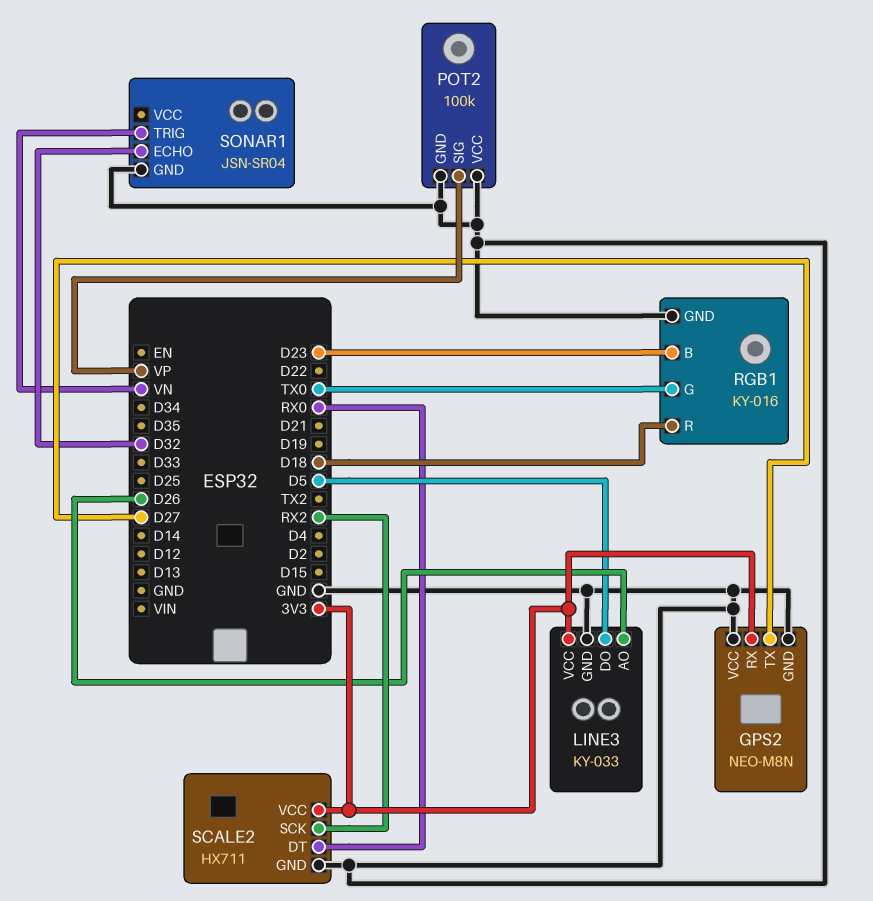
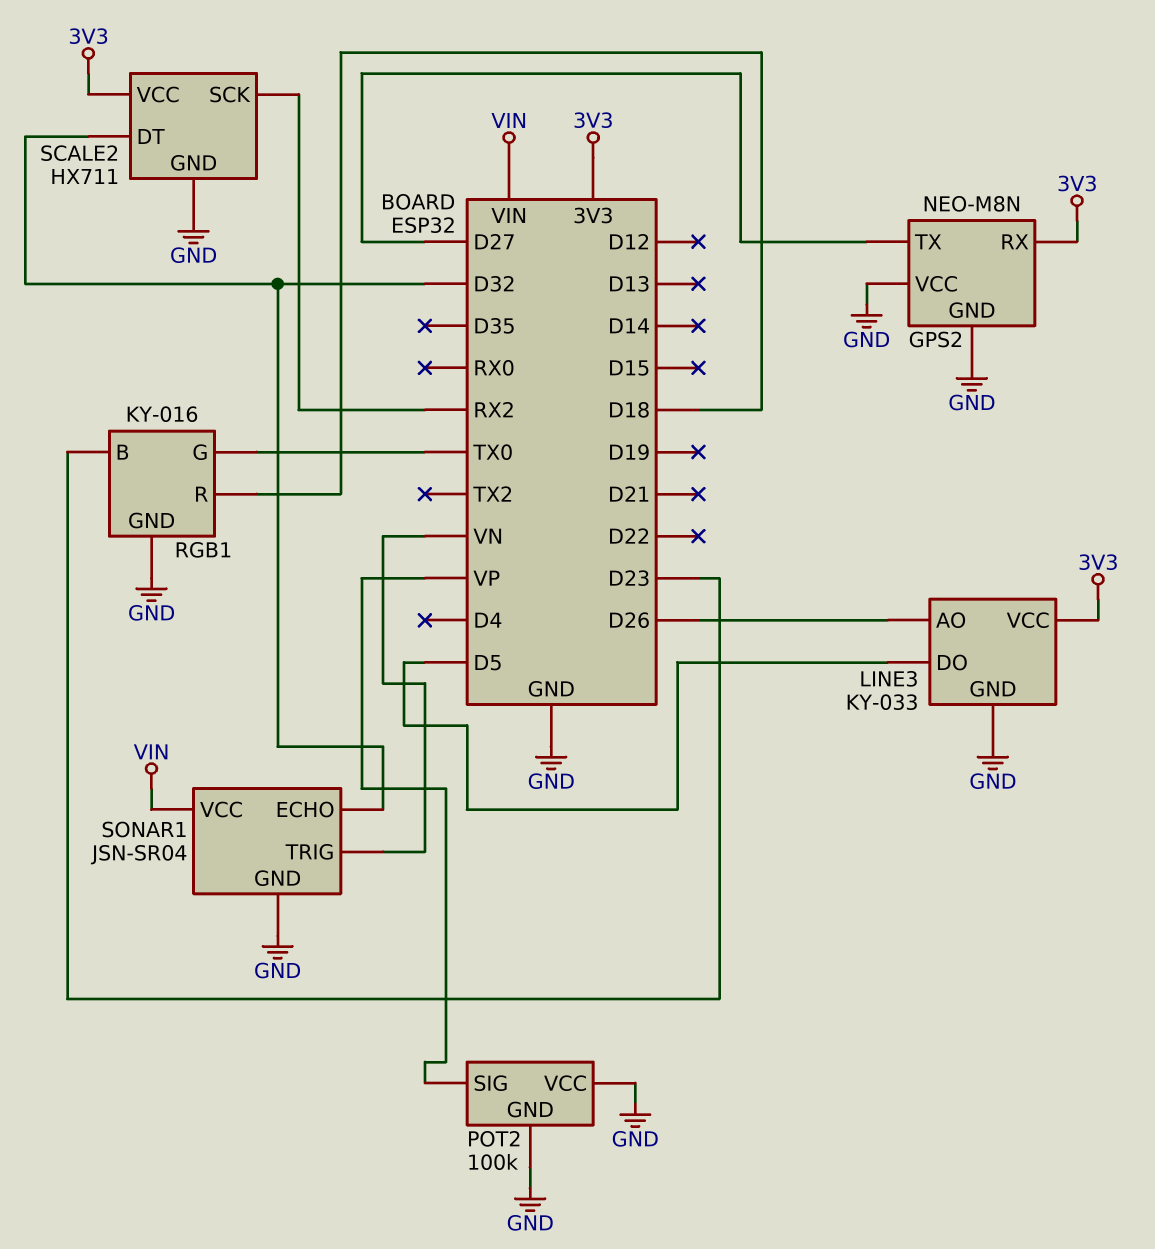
SCALE2 pin DT: RX0 -> D32
SONAR1 pin VCC: none -> VIN

